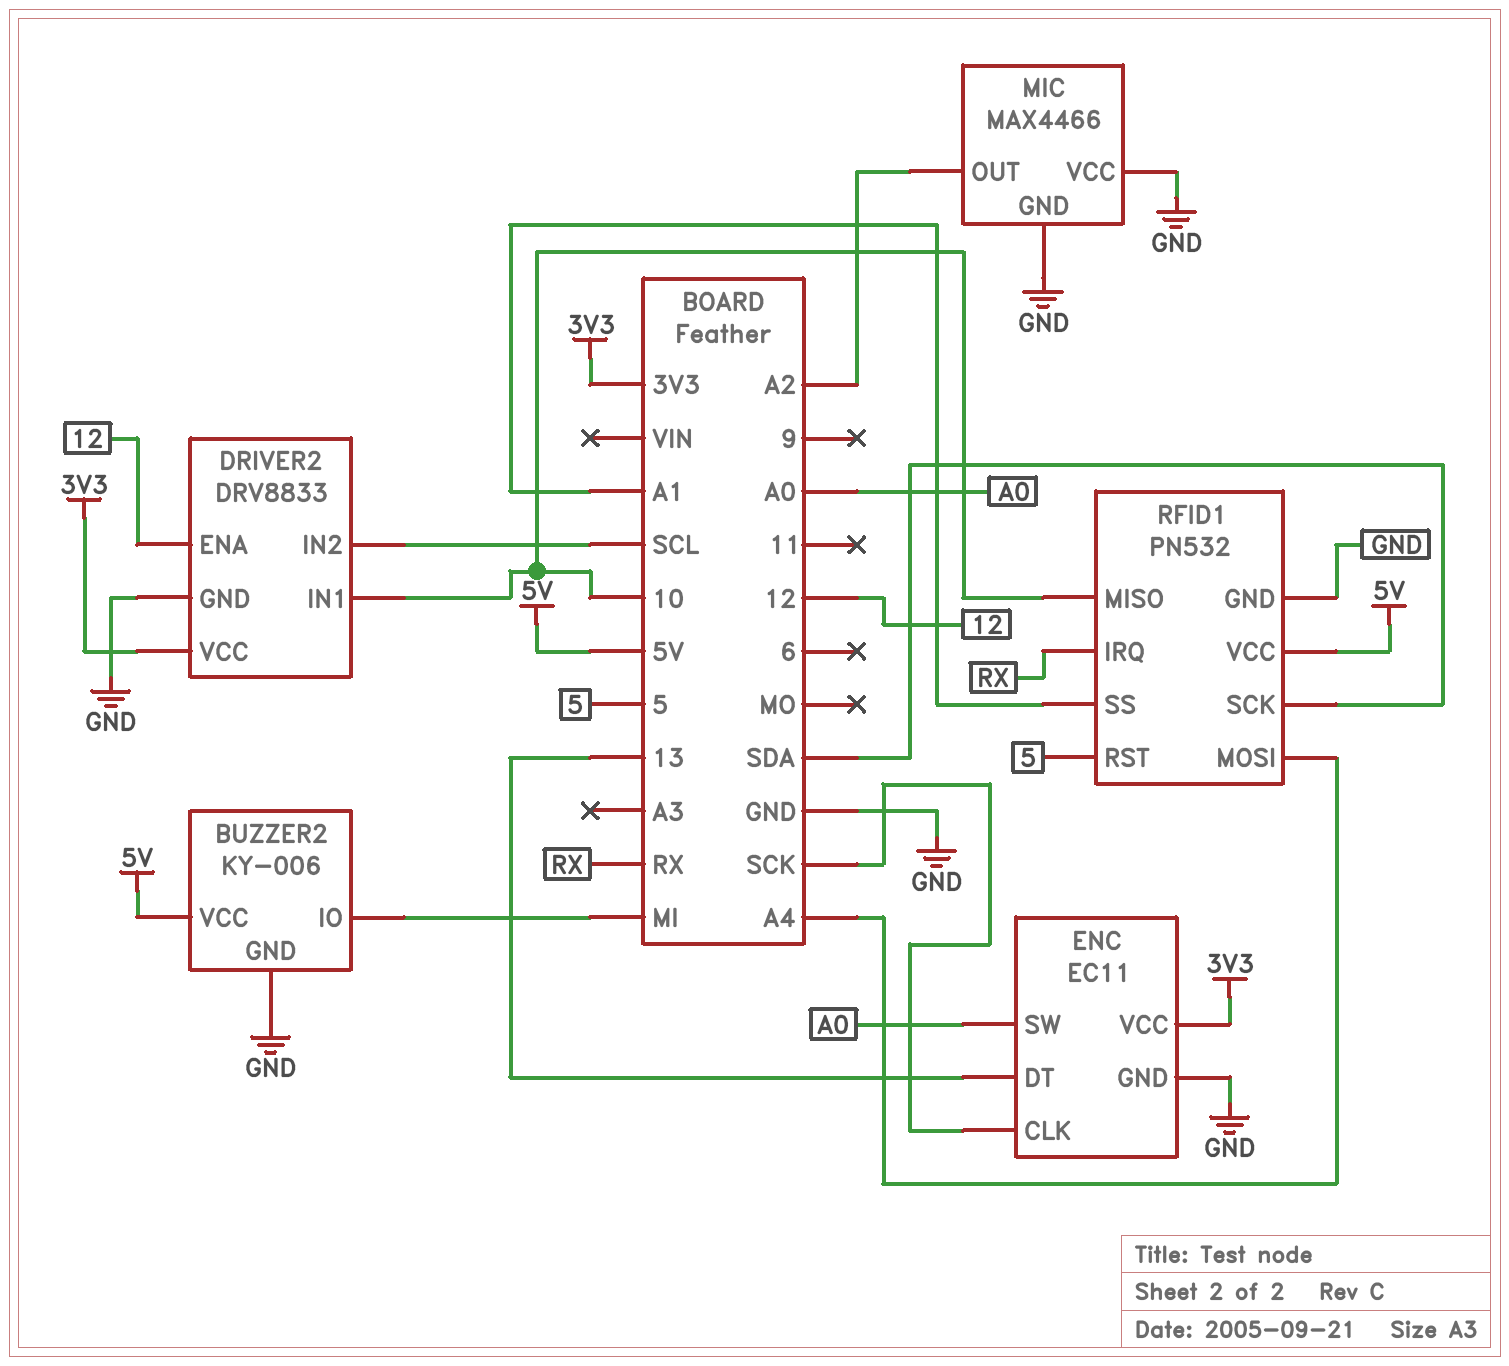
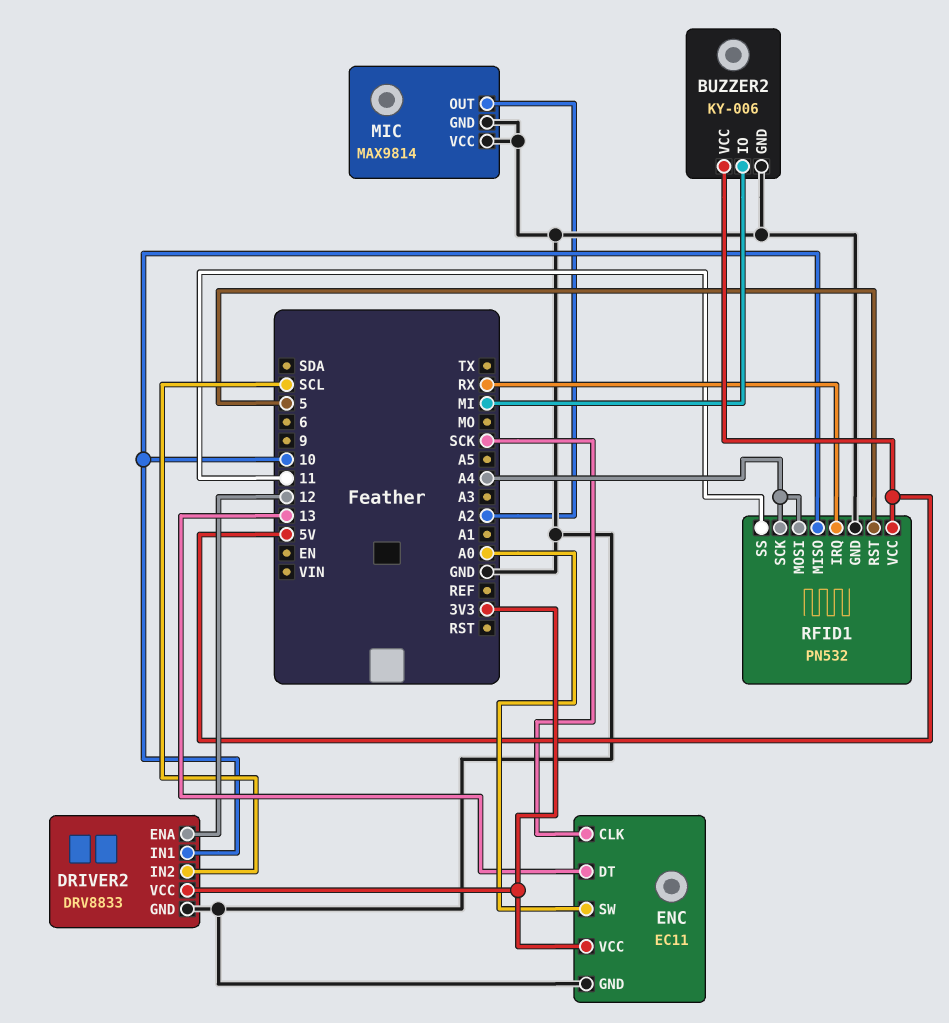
MIC: MAX4466 -> MAX9814
RFID1 pin SCK: SDA -> A4
RFID1 pin SS: A1 -> 11

